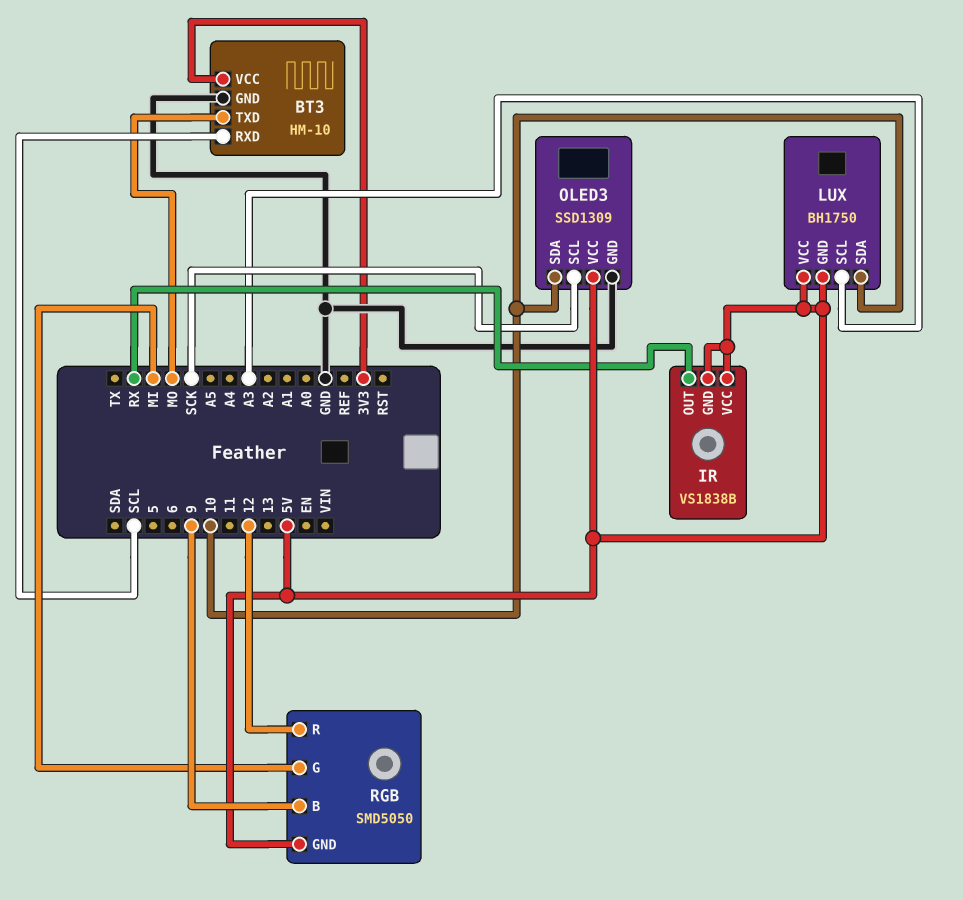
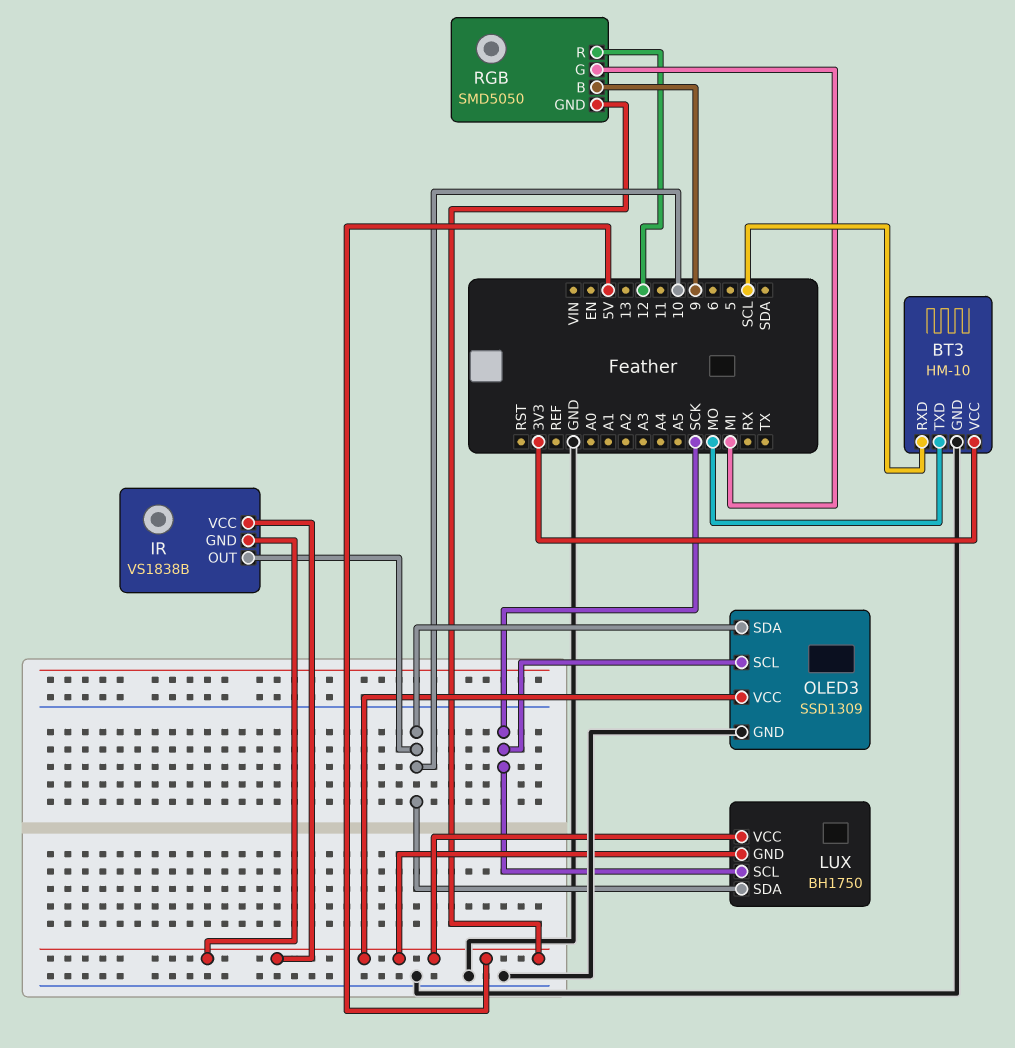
IR pin OUT: RX -> 10
LUX pin SCL: A3 -> SCK

